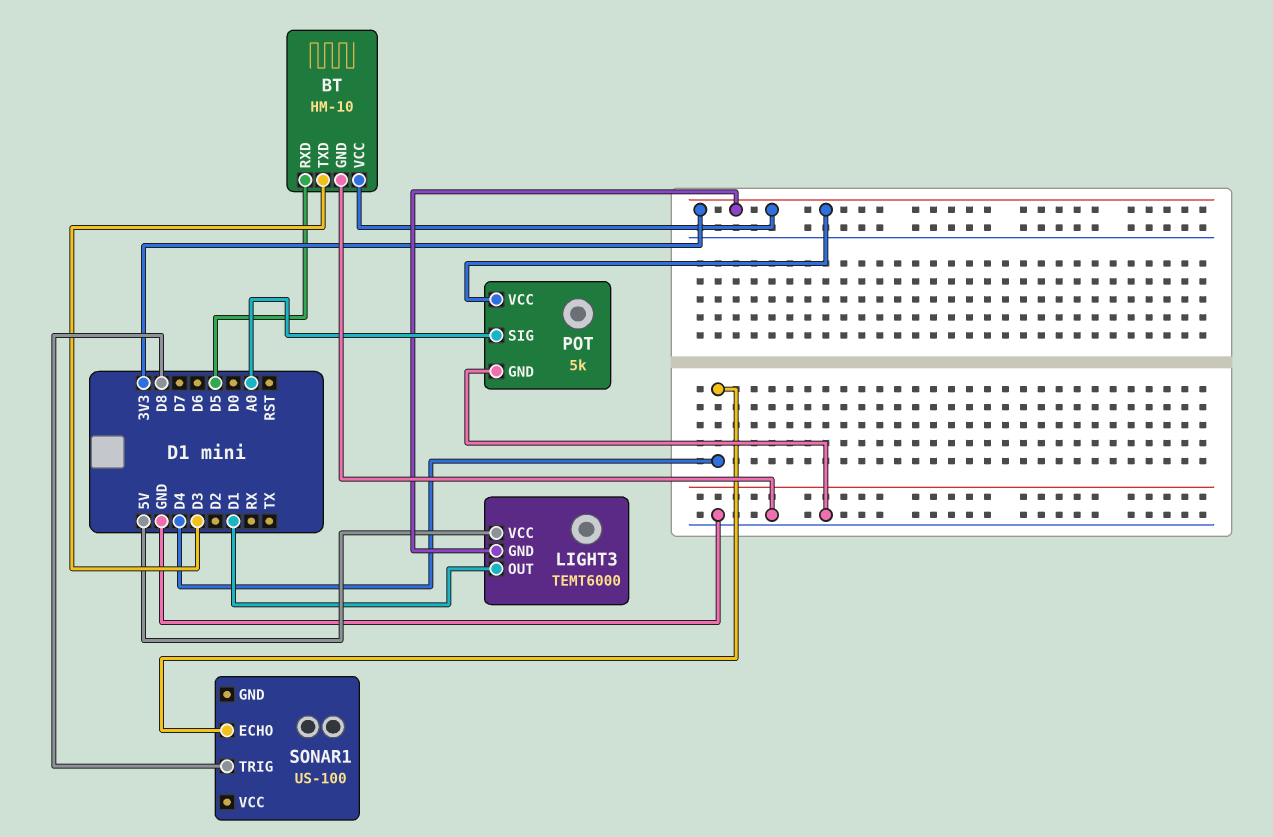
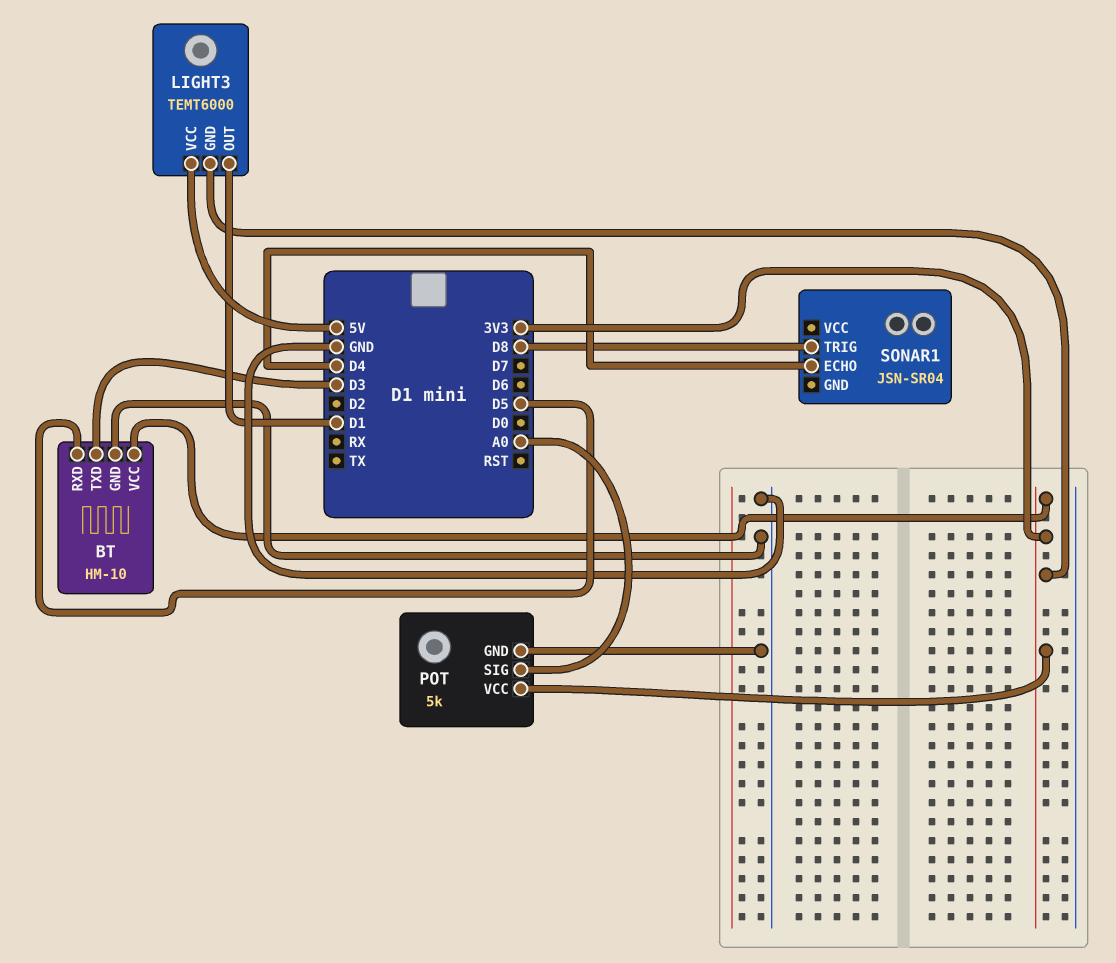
SONAR1: US-100 -> JSN-SR04

